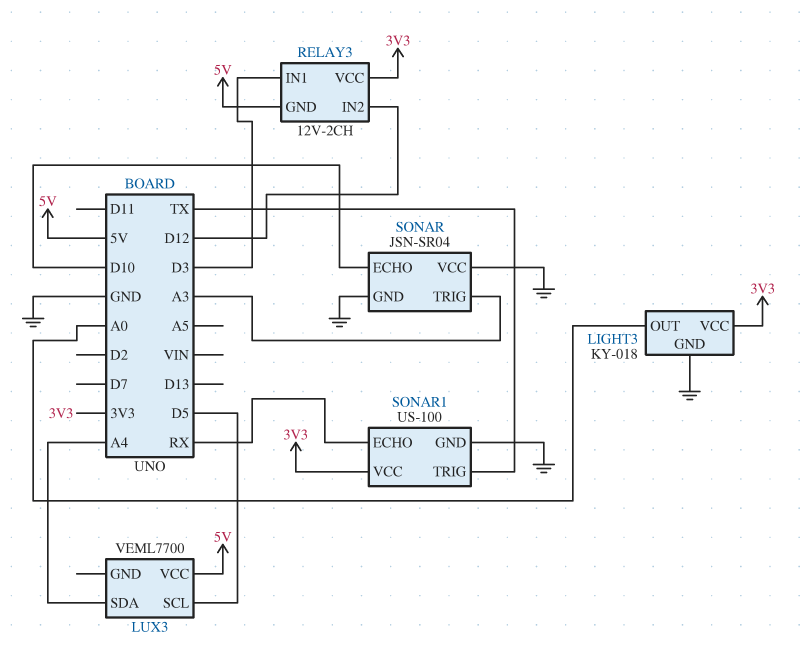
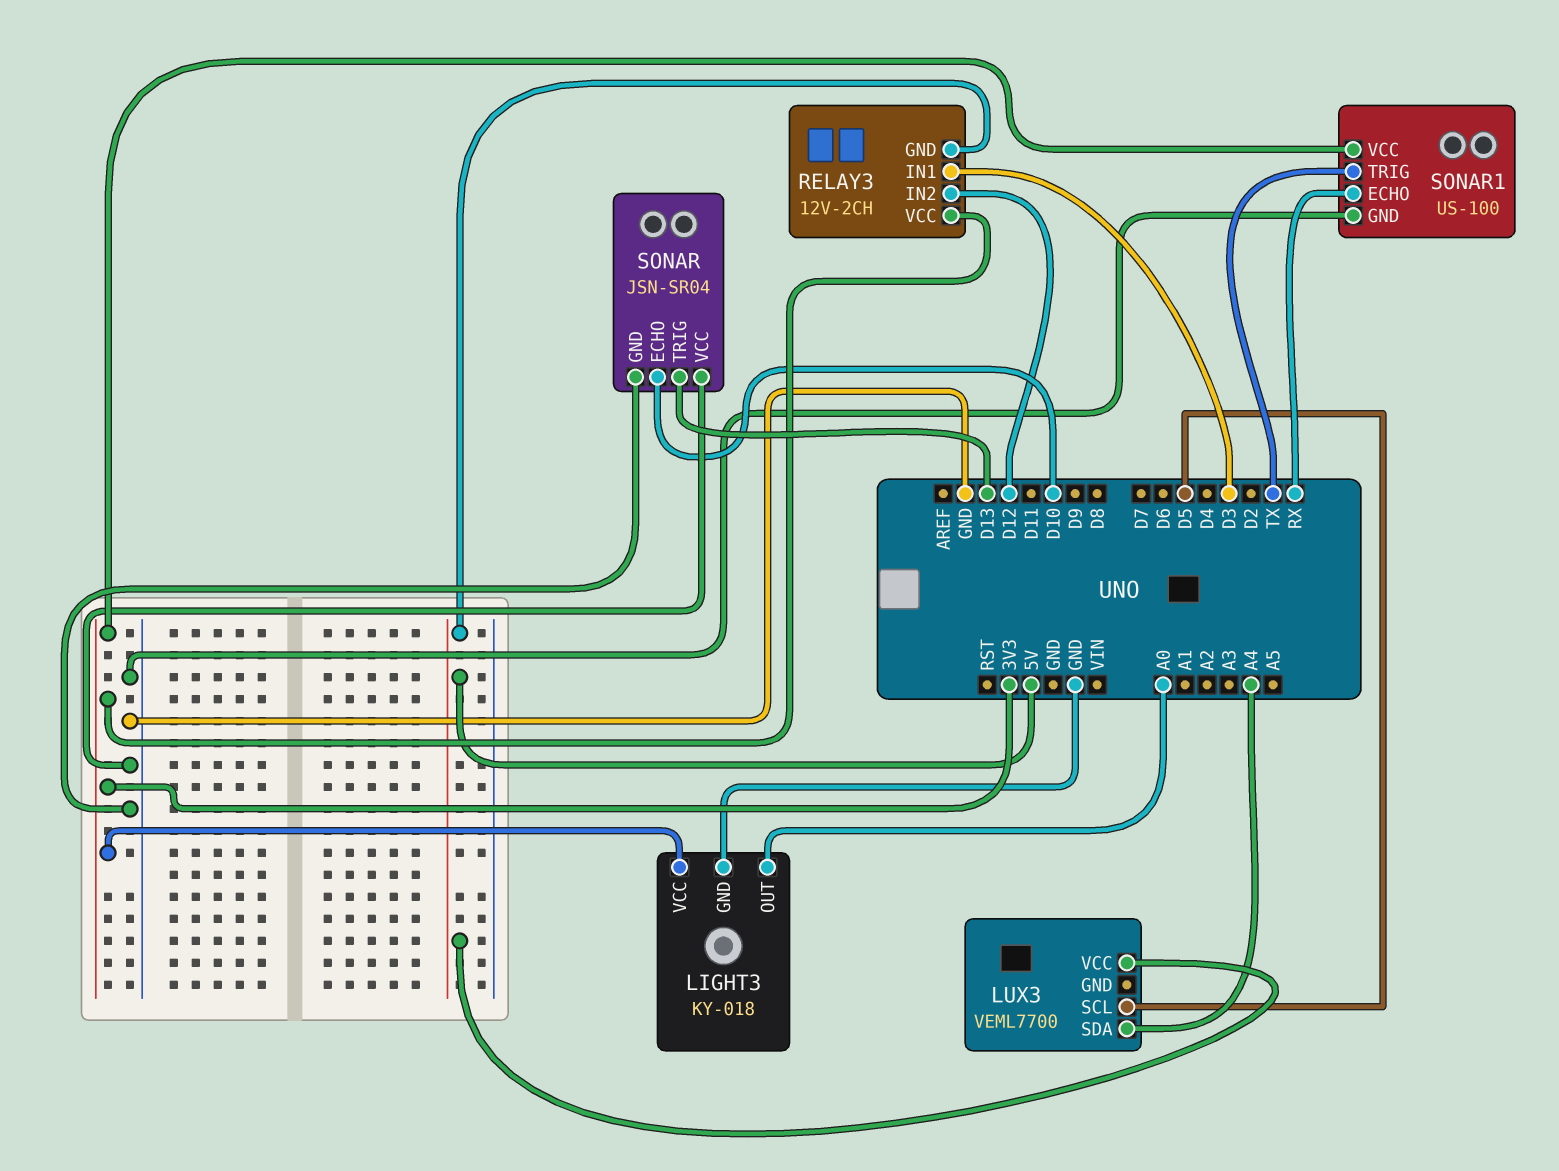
SONAR pin TRIG: A3 -> D13

